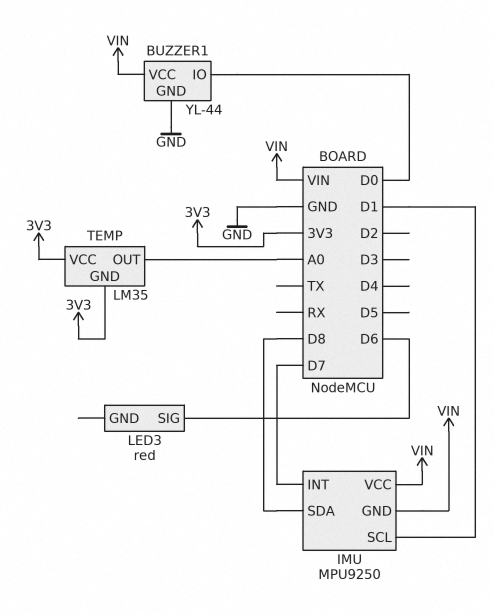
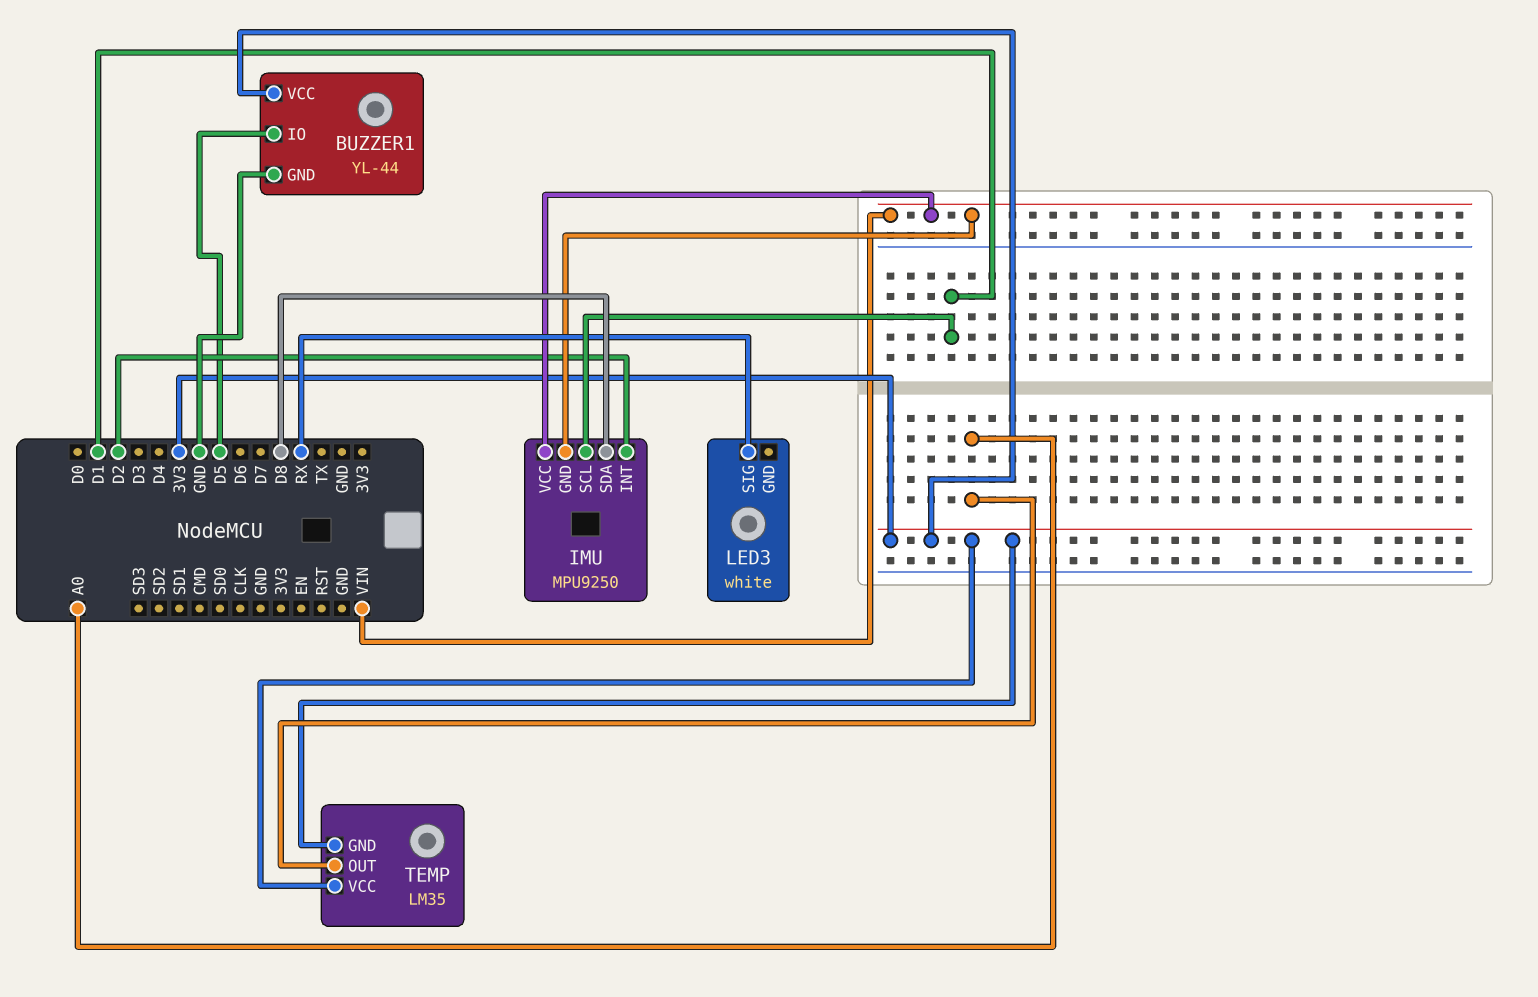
BUZZER1 pin IO: D0 -> D5
BUZZER1 pin VCC: VIN -> 3V3
IMU pin INT: D7 -> D2
LED3: red -> white
LED3 pin SIG: D6 -> RX

